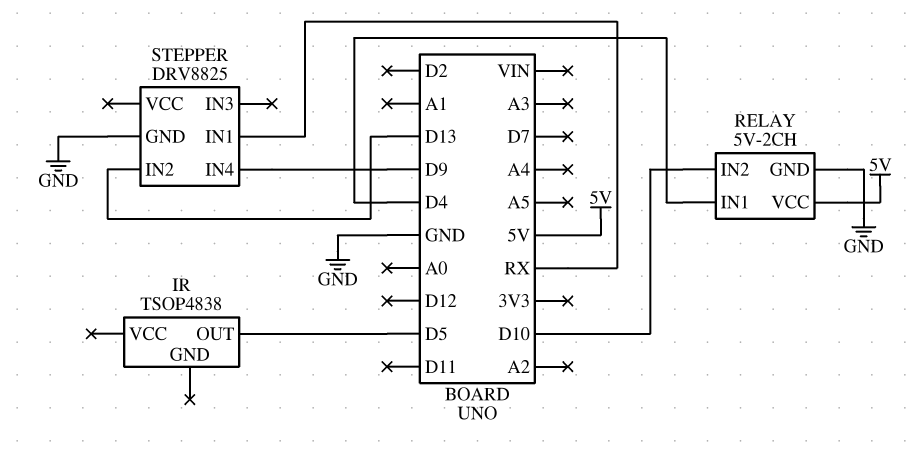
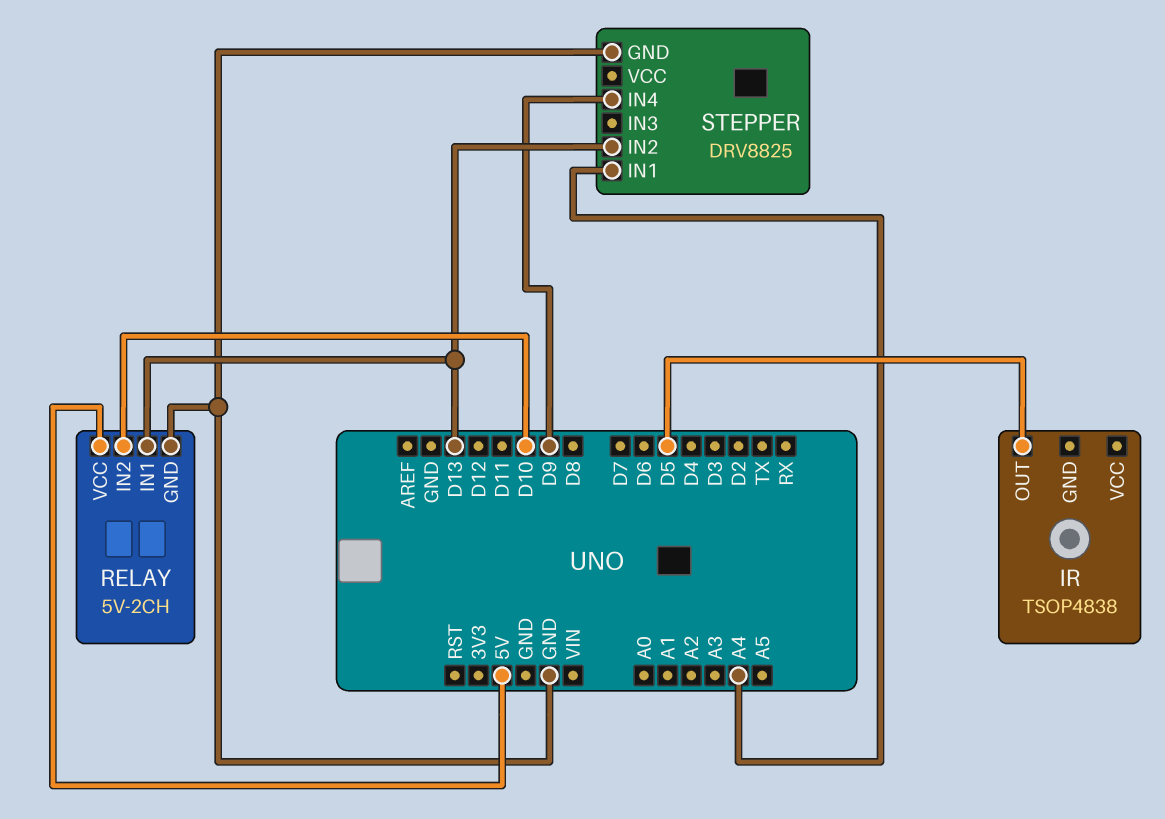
RELAY pin IN1: D4 -> D13
STEPPER pin IN1: RX -> A4

